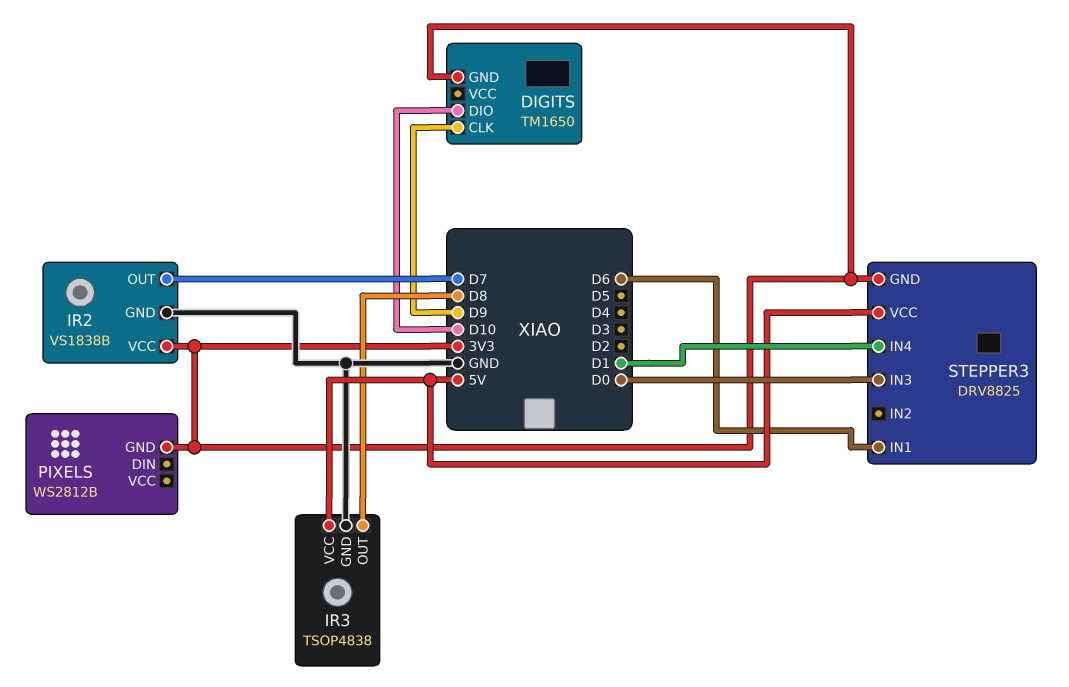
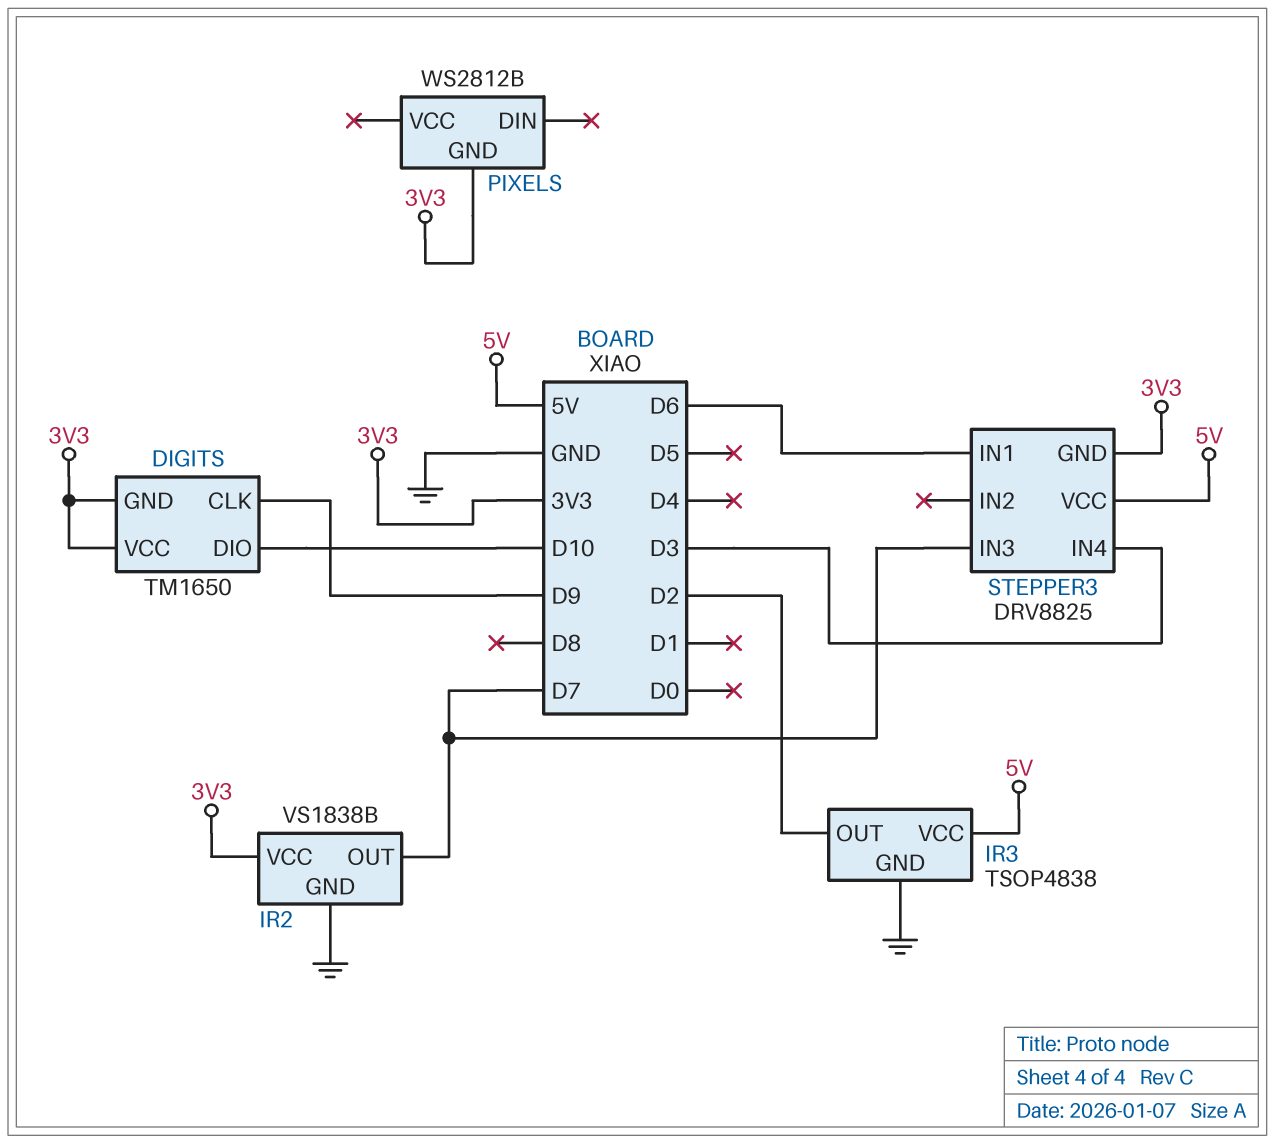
DIGITS pin VCC: none -> 3V3
IR3 pin OUT: D8 -> D2
STEPPER3 pin IN3: D0 -> D7
STEPPER3 pin IN4: D1 -> D3

